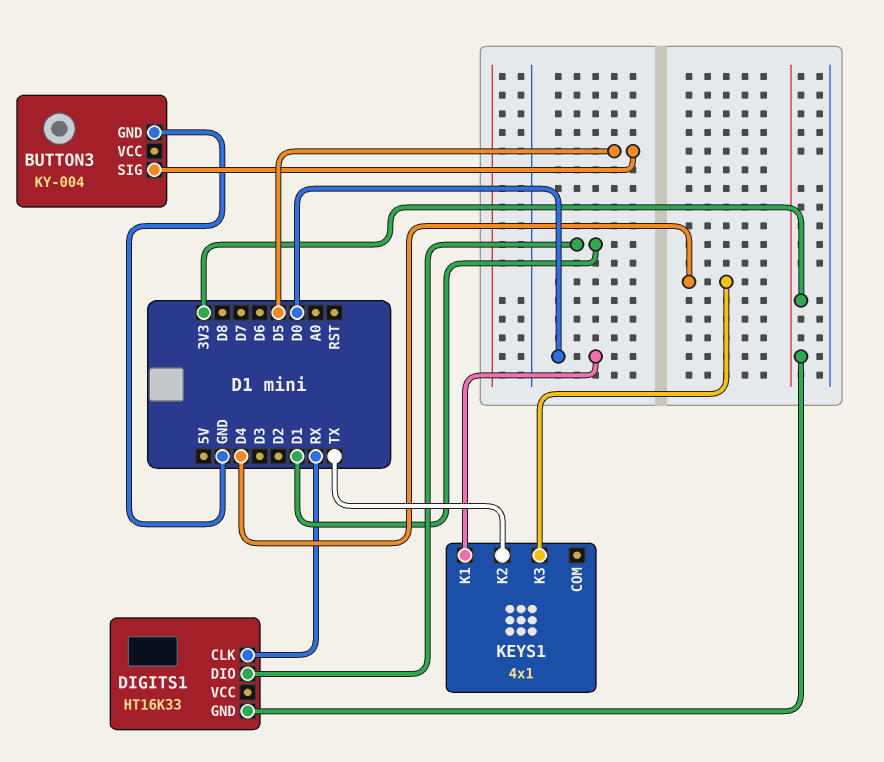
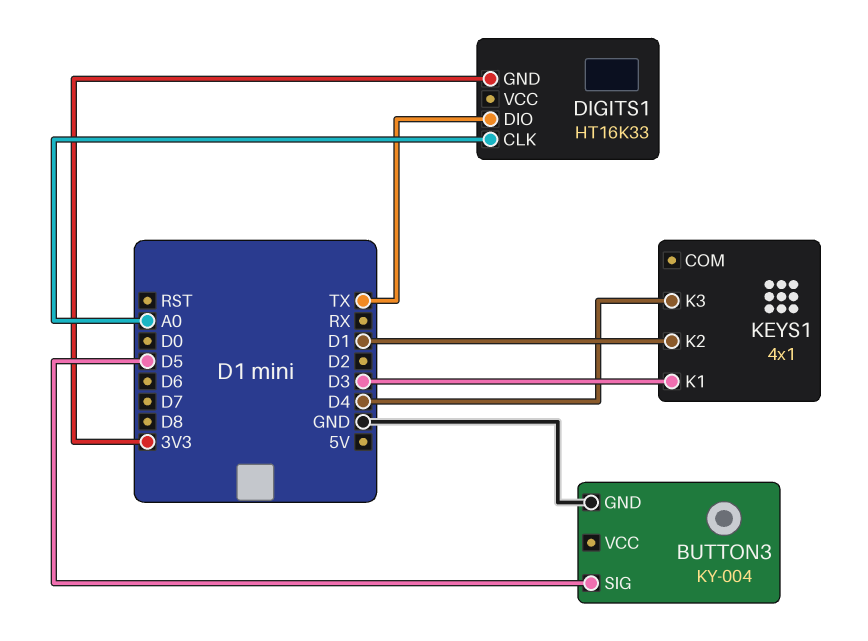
DIGITS1 pin CLK: RX -> A0
DIGITS1 pin DIO: D1 -> TX
KEYS1 pin K1: D0 -> D3
KEYS1 pin K2: TX -> D1

